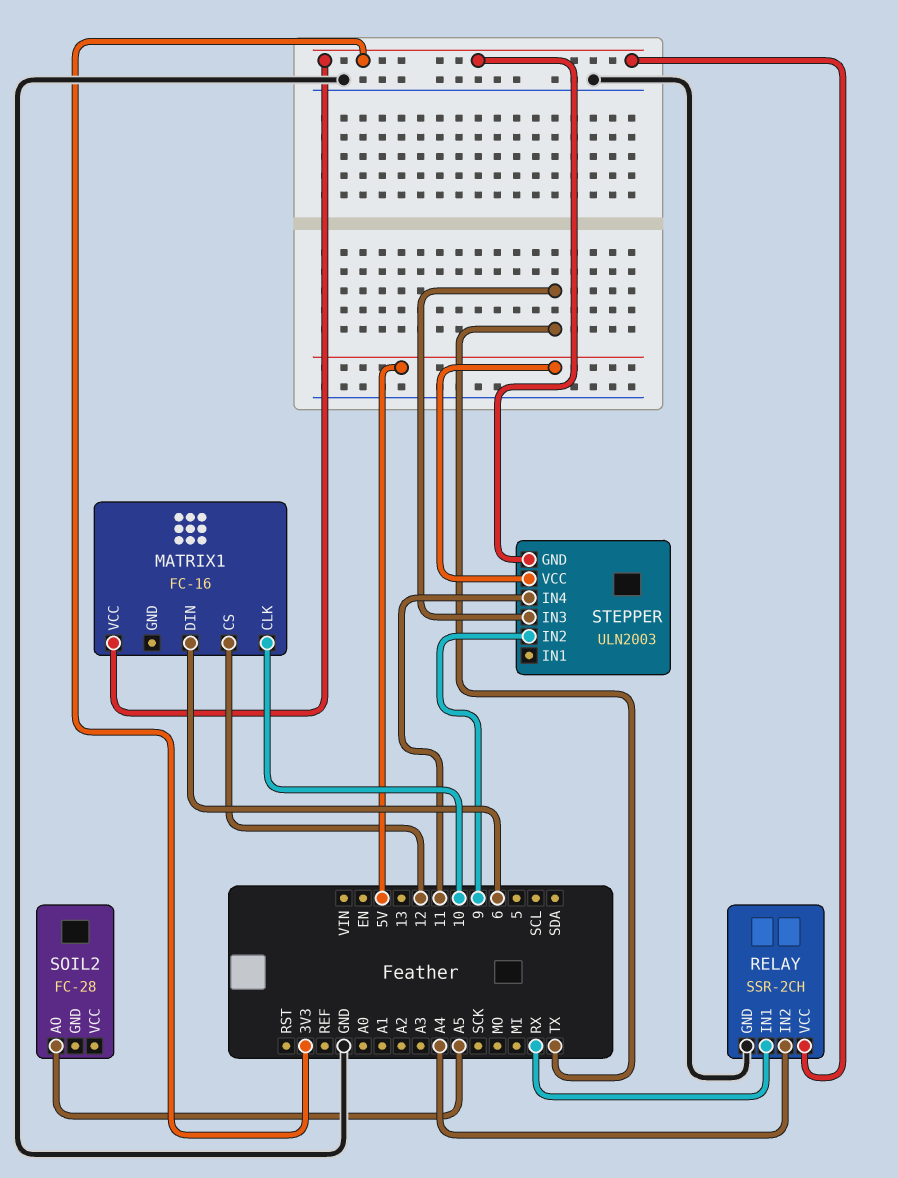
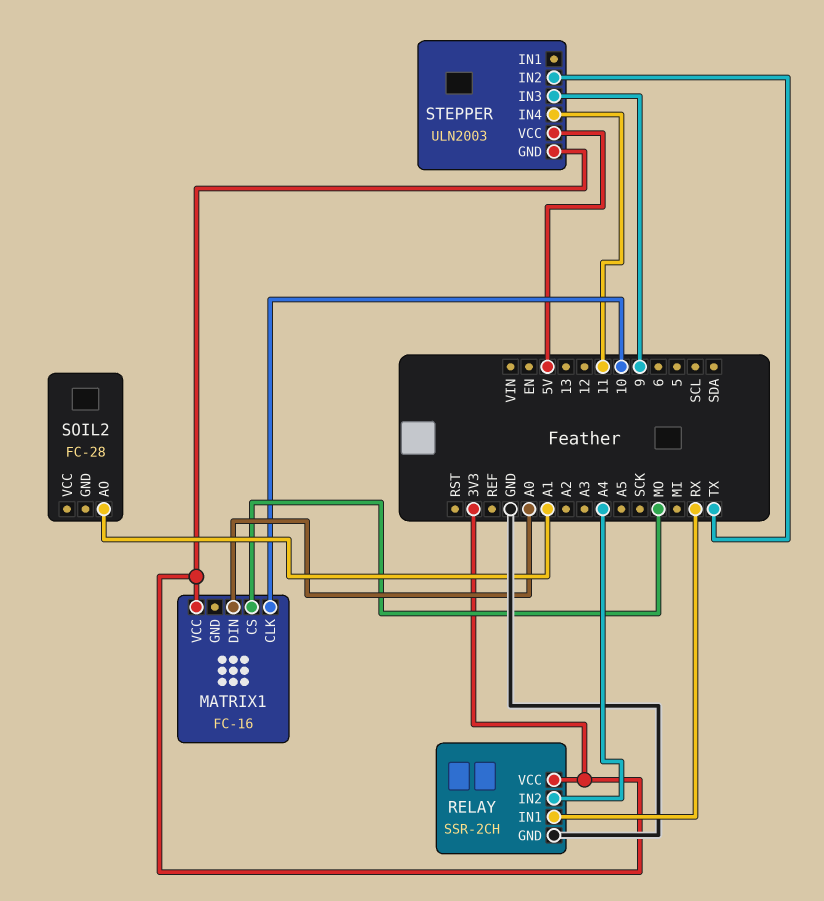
MATRIX1 pin CS: 12 -> MO
MATRIX1 pin DIN: 6 -> A0
SOIL2 pin AO: A5 -> A1
STEPPER pin IN2: 9 -> TX
STEPPER pin IN3: TX -> 9

